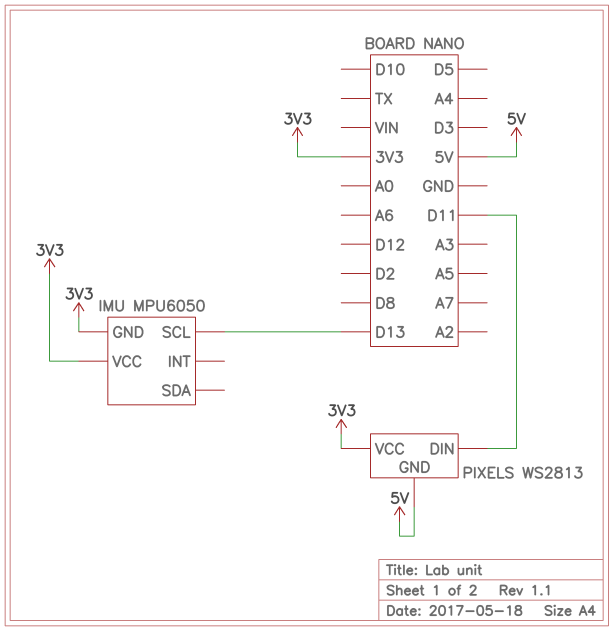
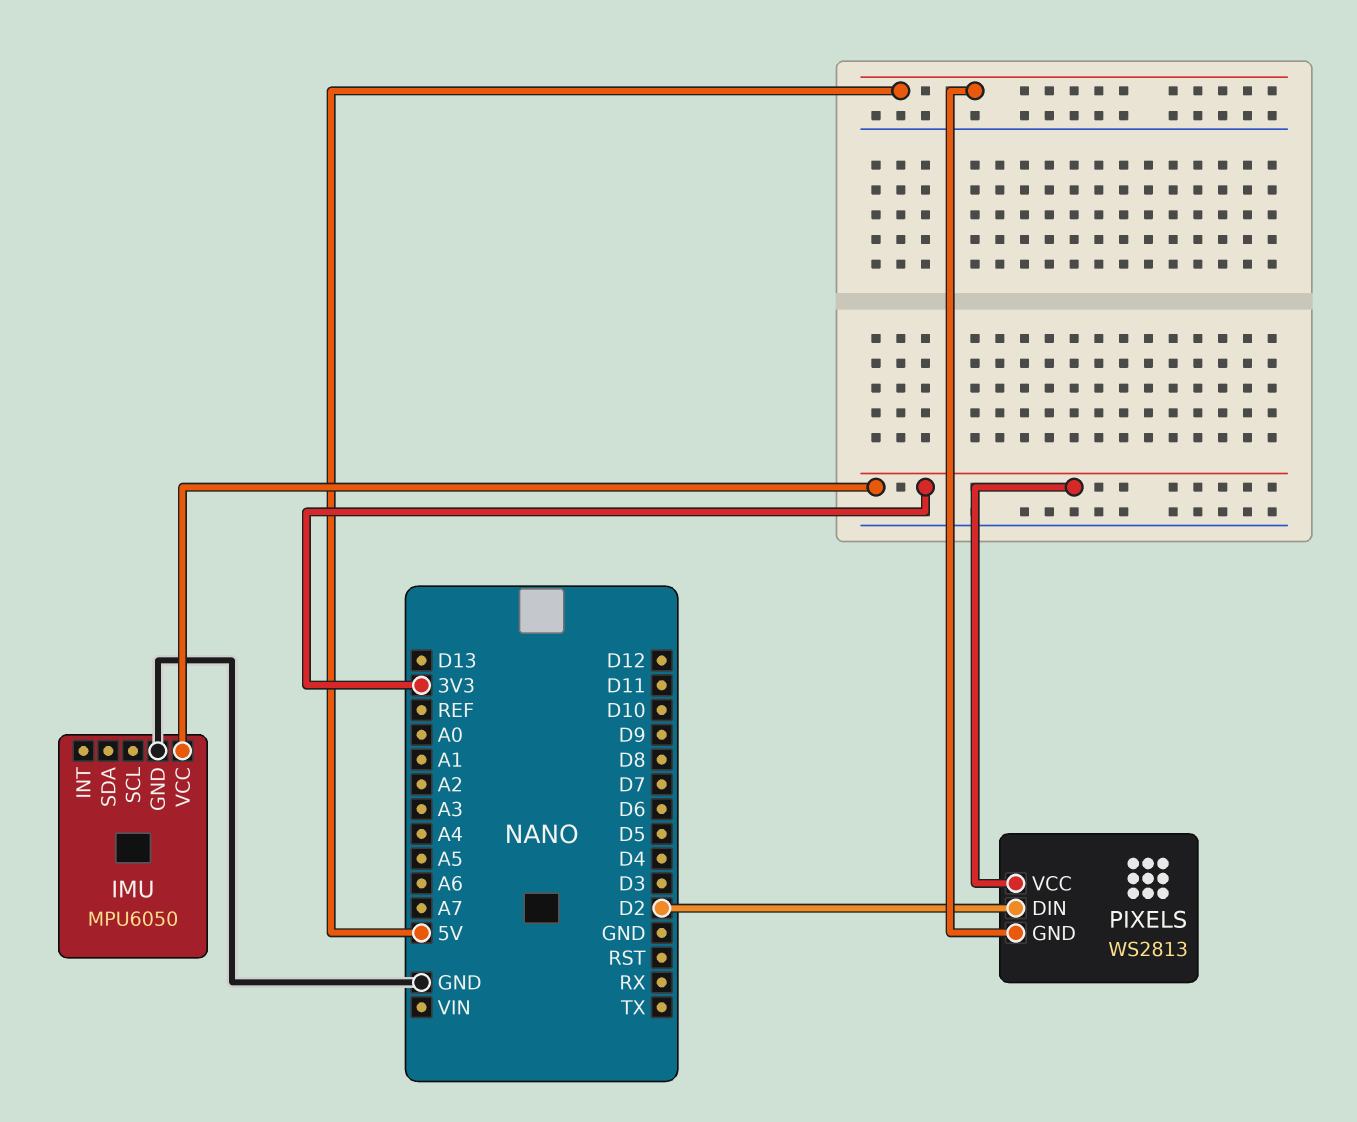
IMU pin GND: 3V3 -> GND
IMU pin SCL: D13 -> none
PIXELS pin DIN: D11 -> D2

